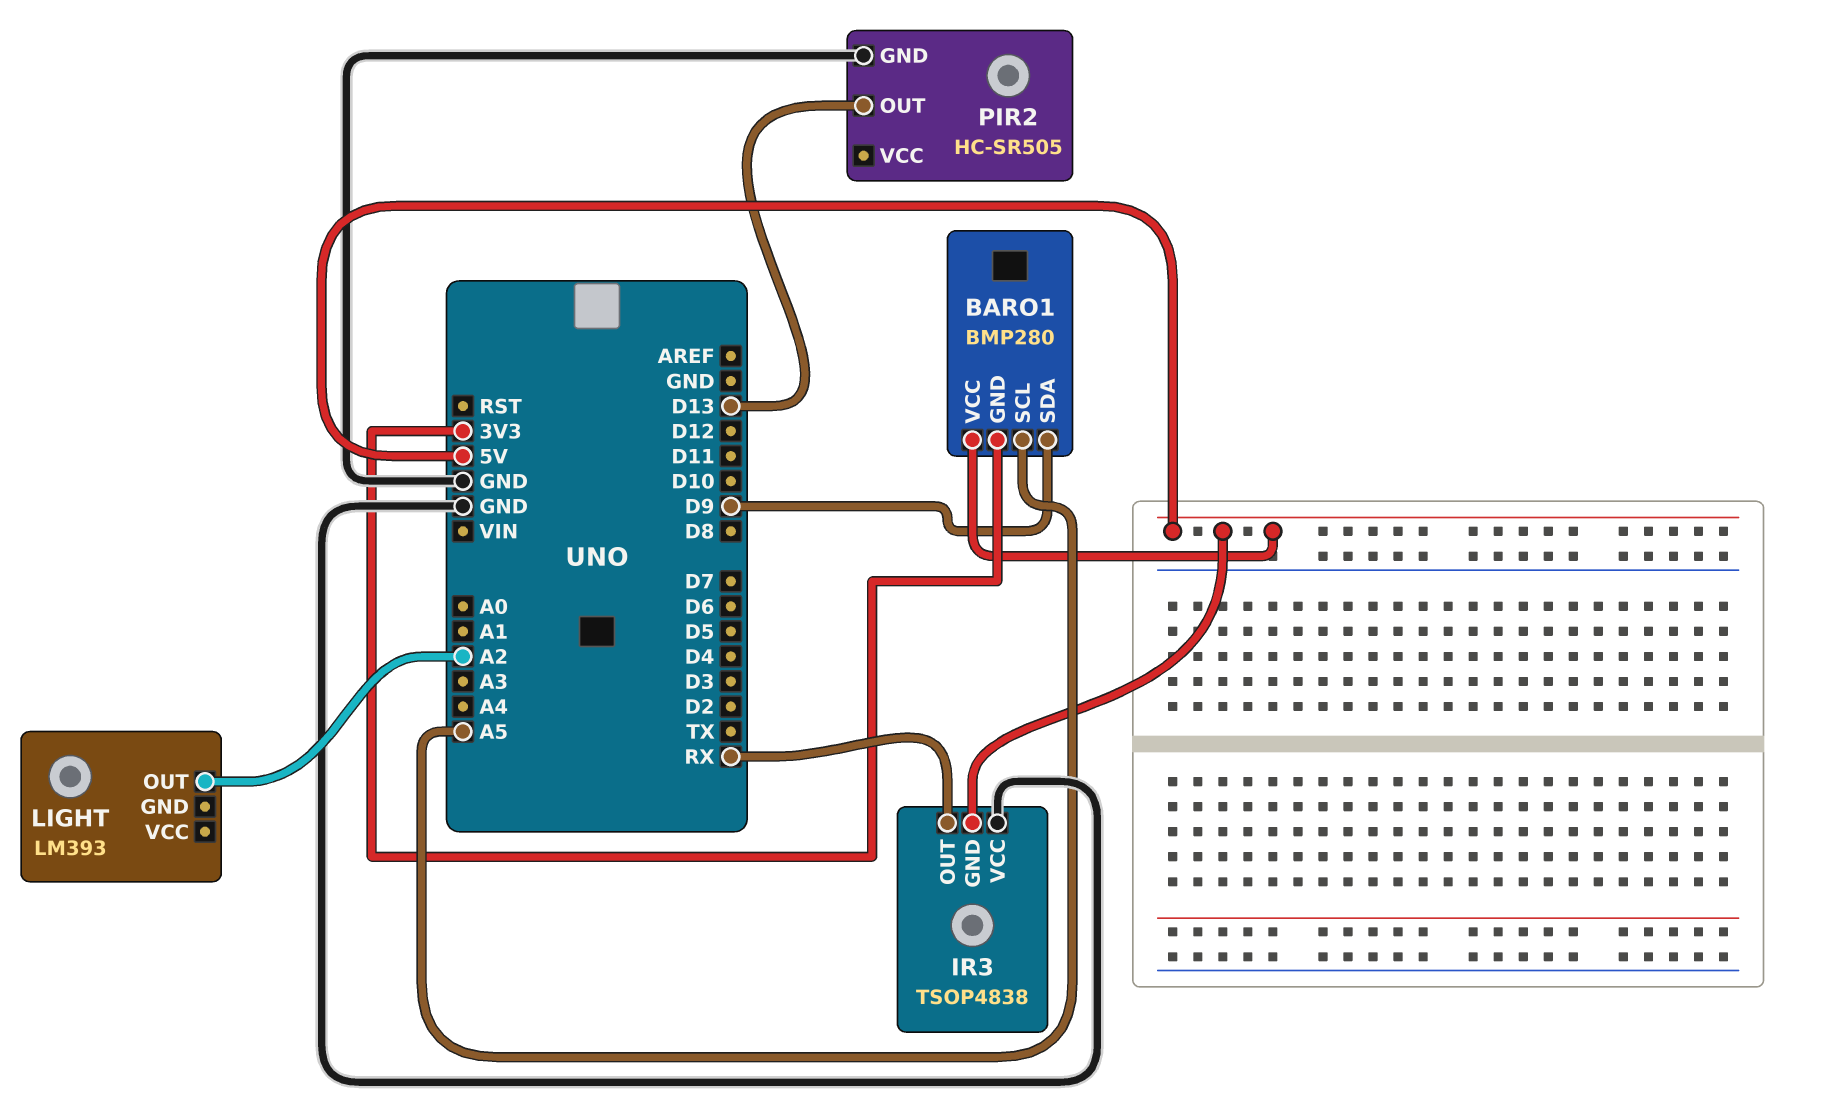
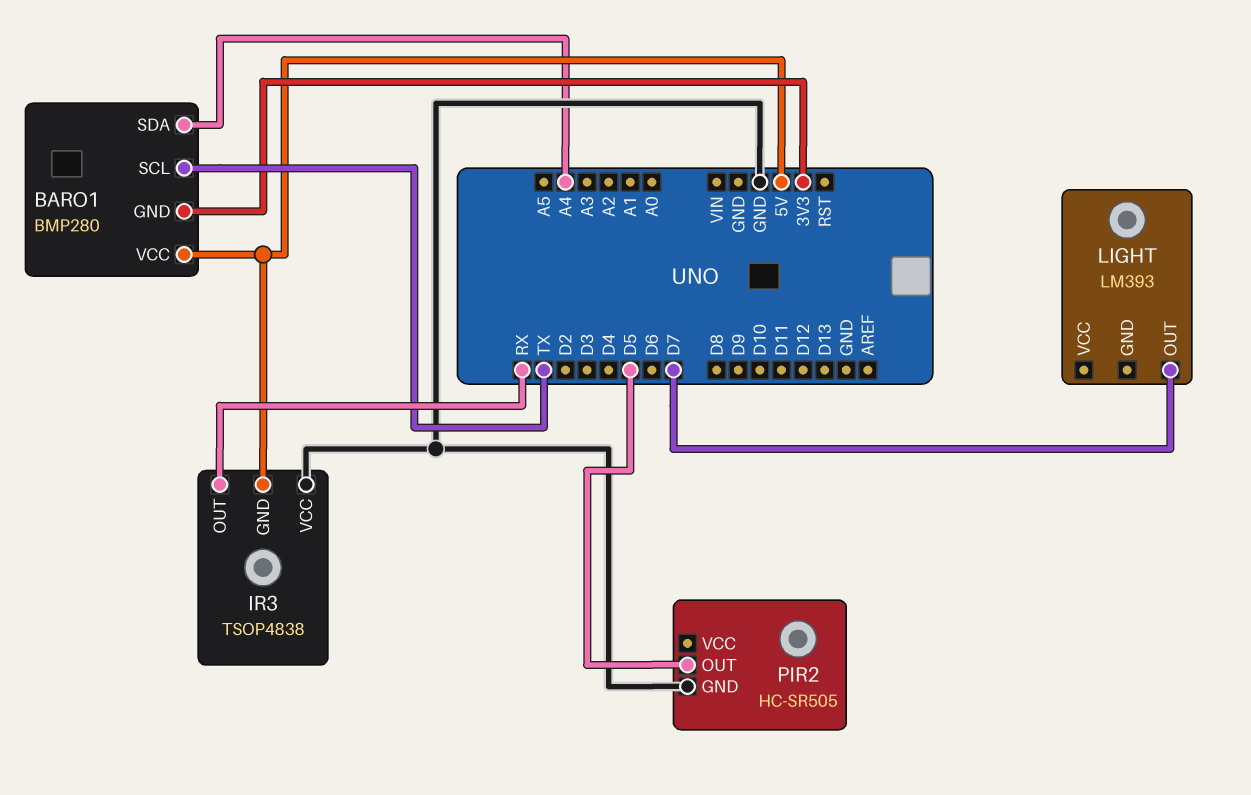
BARO1 pin SCL: A5 -> TX
BARO1 pin SDA: D9 -> A4
LIGHT pin OUT: A2 -> D7
PIR2 pin OUT: D13 -> D5

